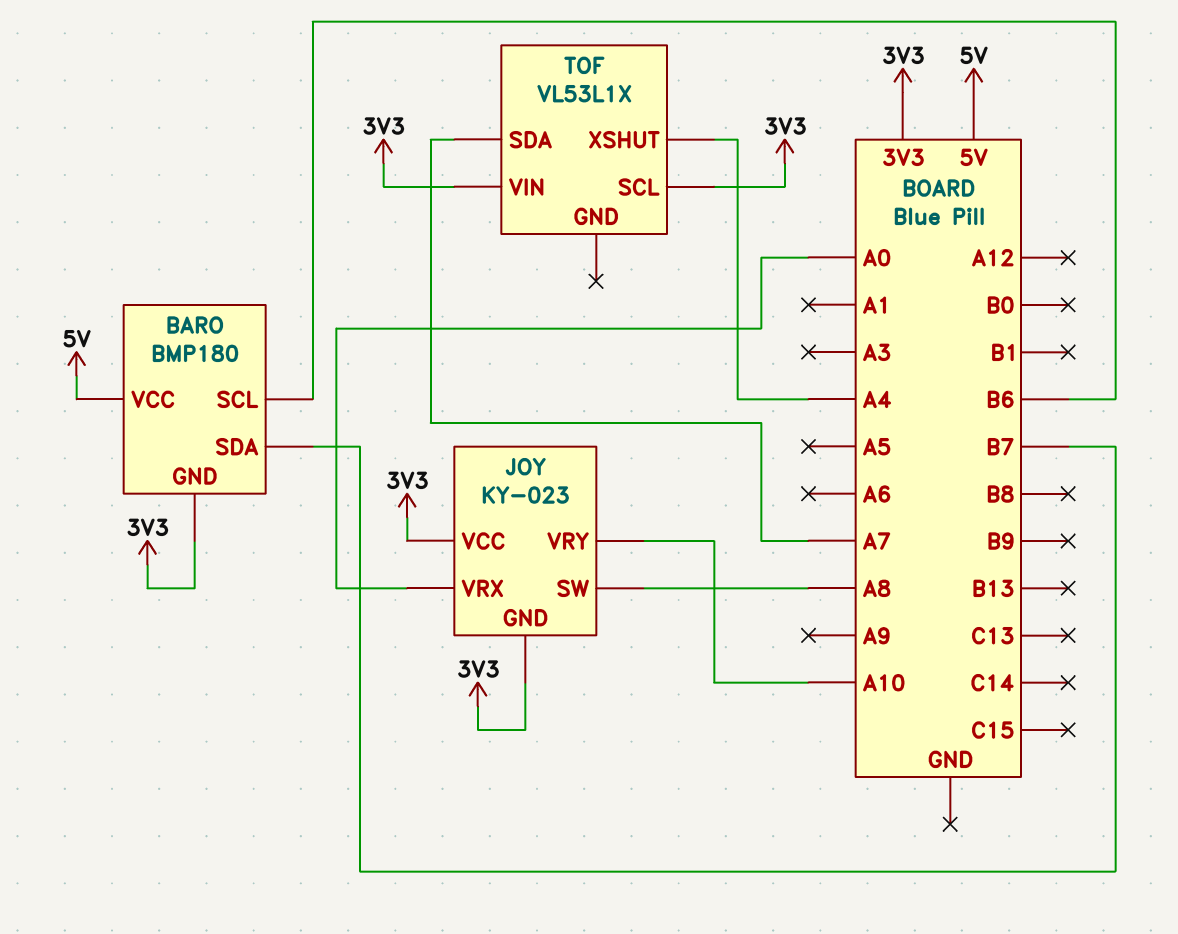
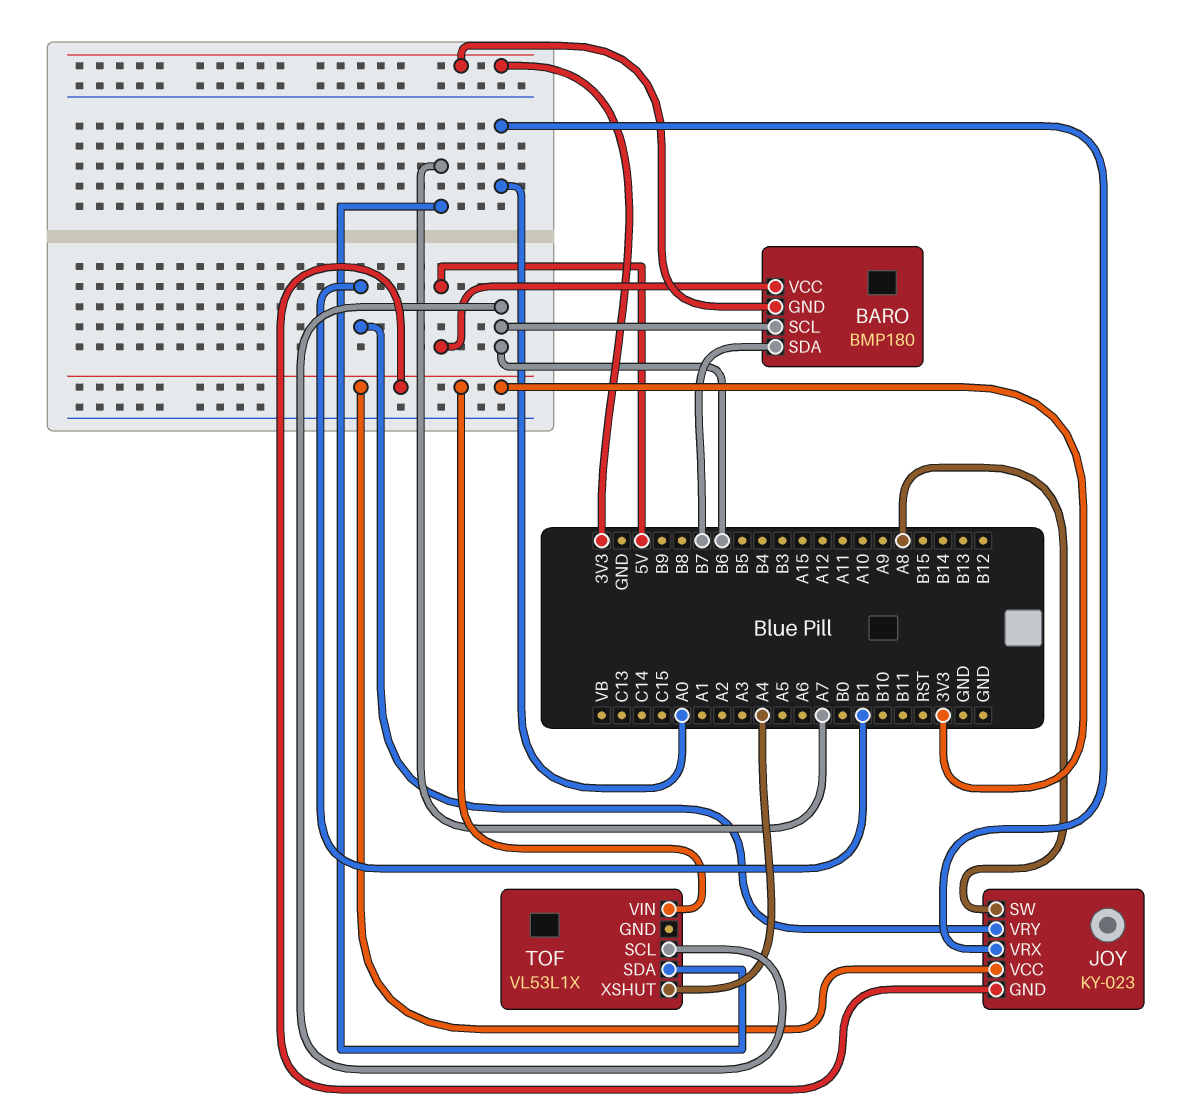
JOY pin VRY: A10 -> B1
TOF pin SCL: 3V3 -> B6

